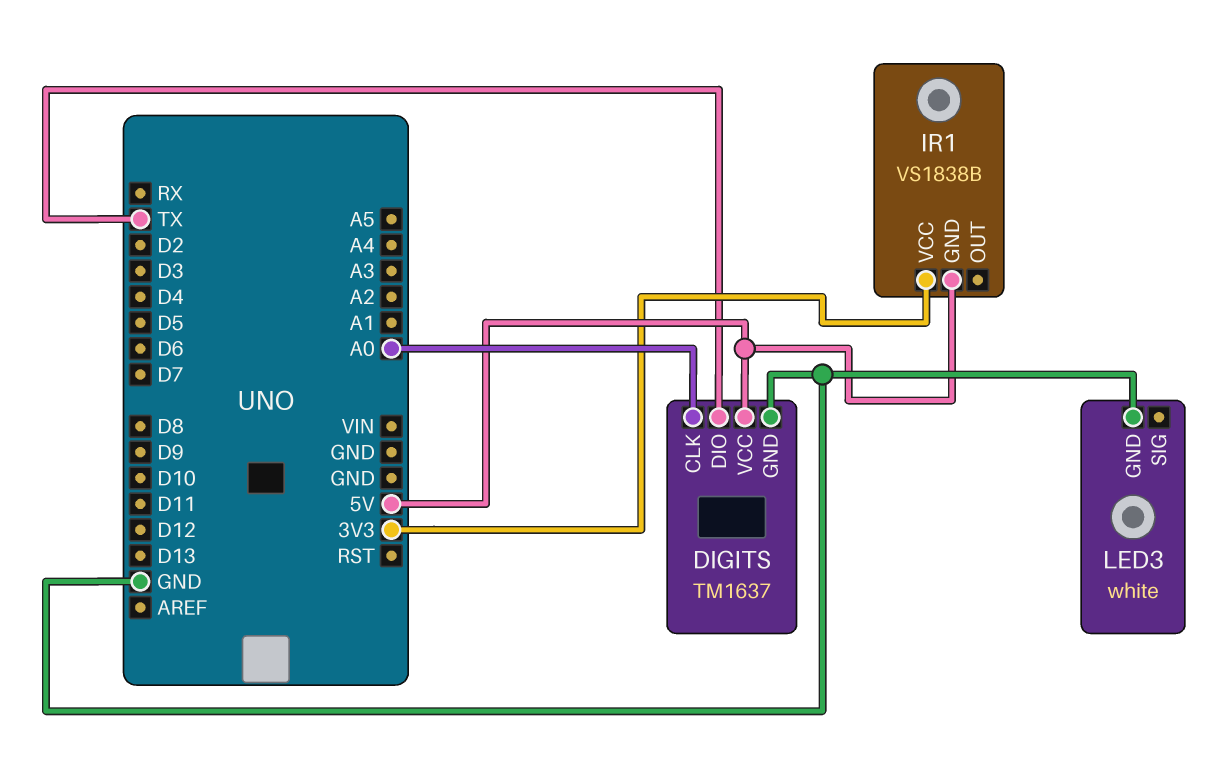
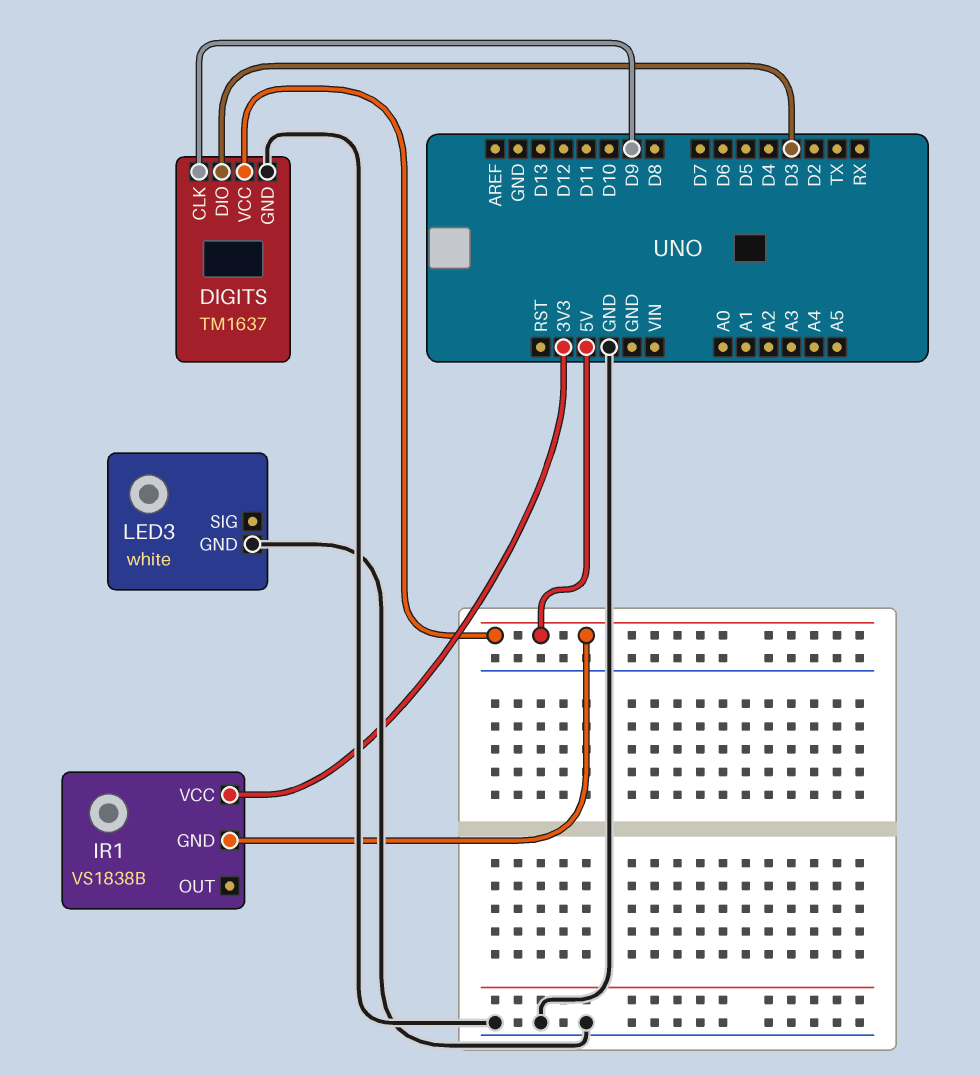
DIGITS pin CLK: A0 -> D9
DIGITS pin DIO: TX -> D3

